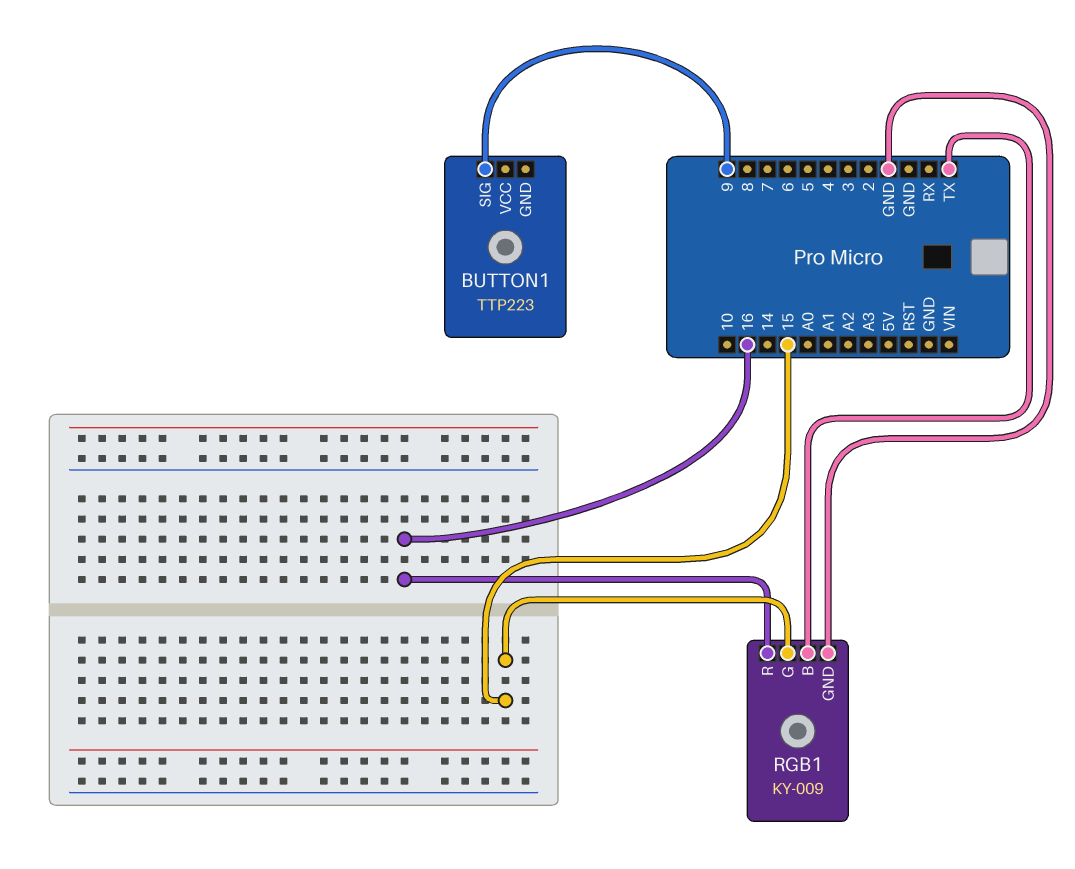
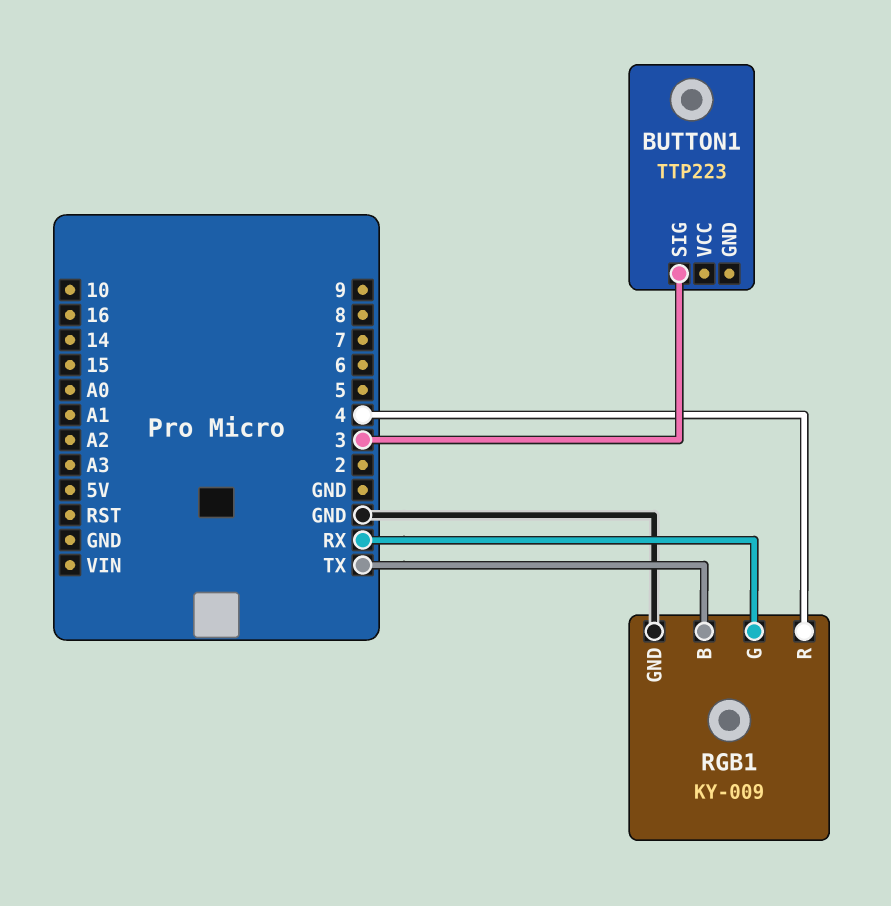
BUTTON1 pin SIG: 9 -> 3
RGB1 pin G: 15 -> RX
RGB1 pin R: 16 -> 4

